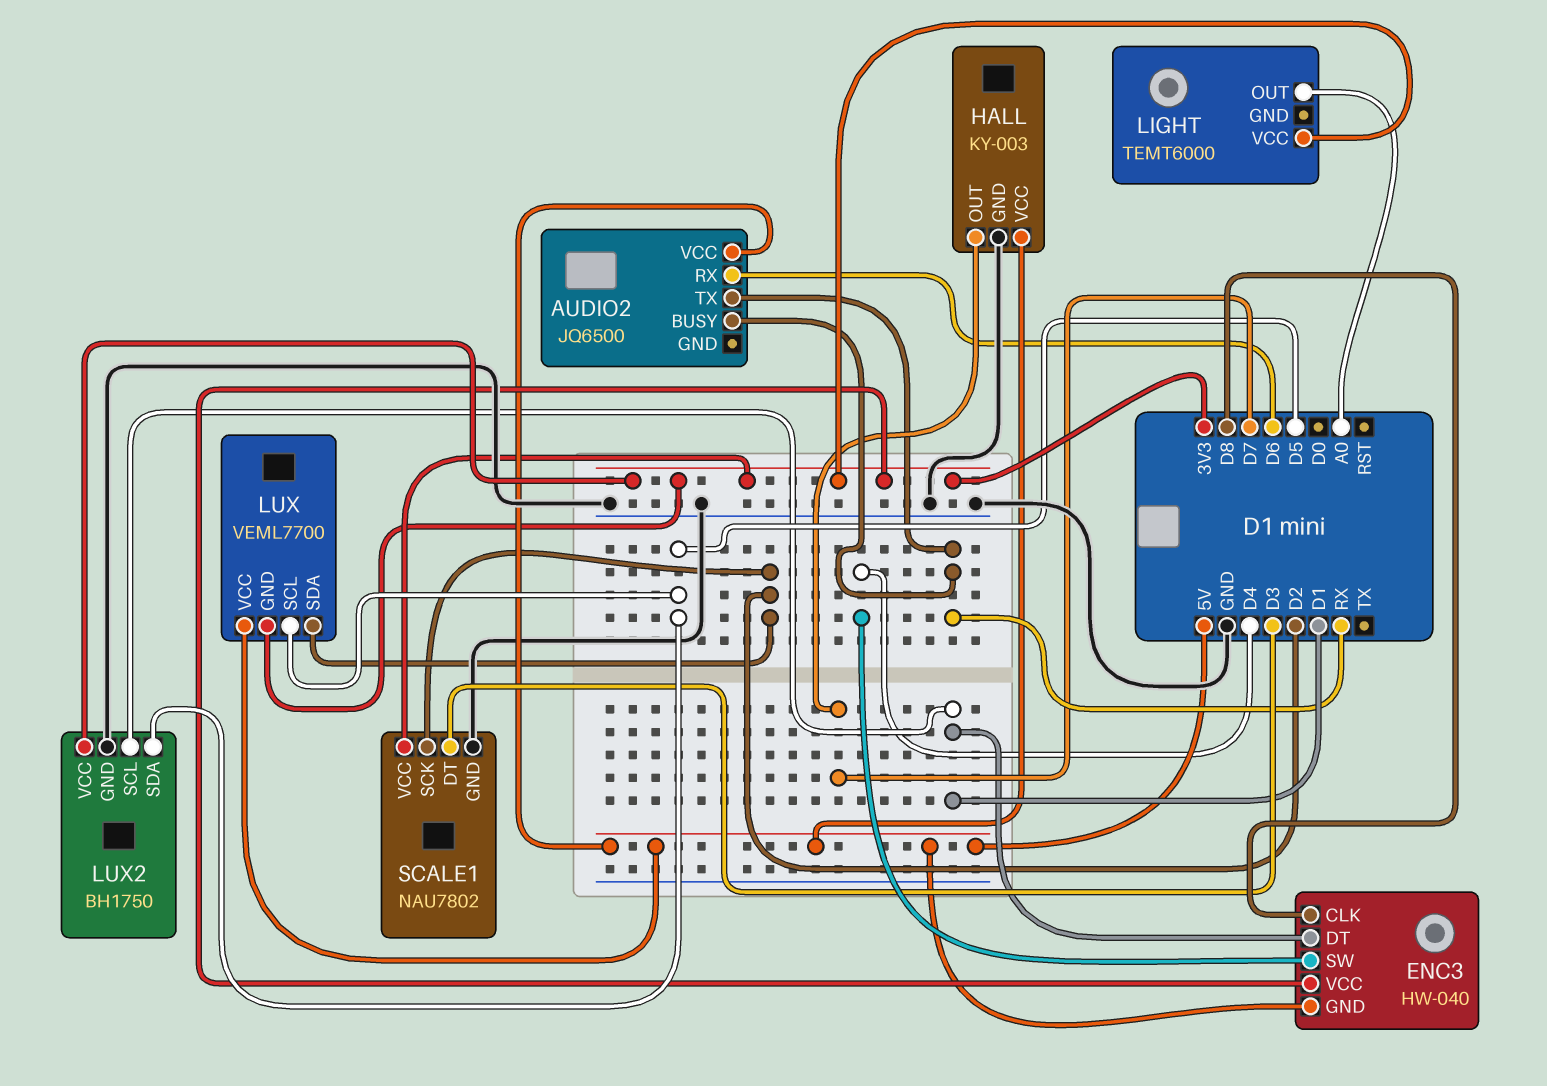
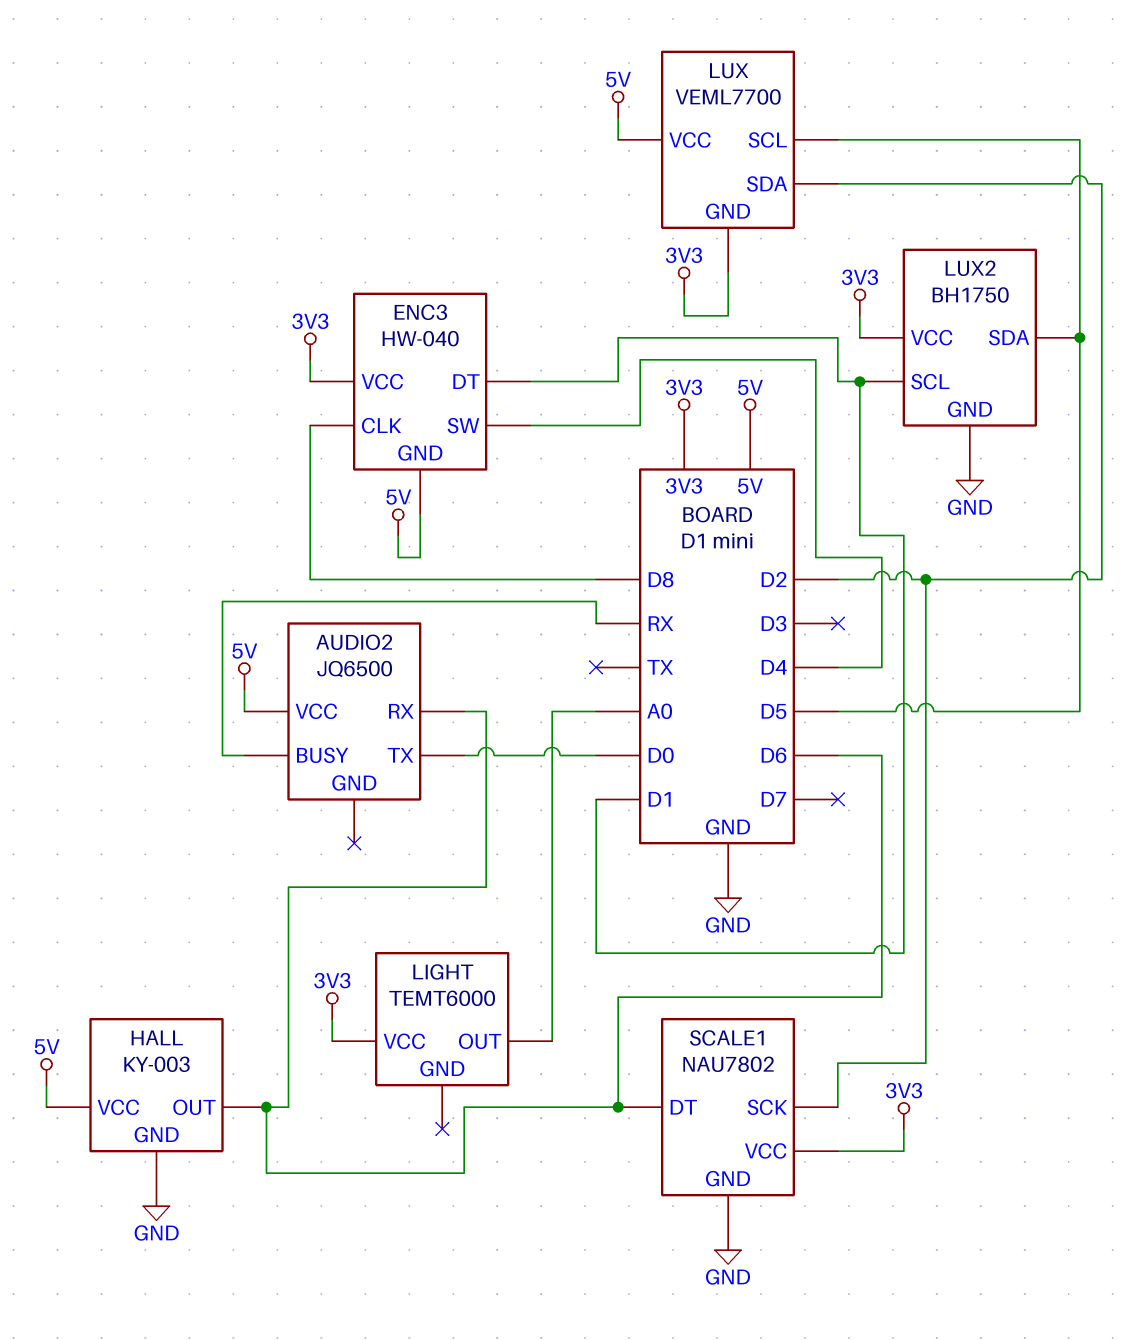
AUDIO2 pin TX: RX -> D0
HALL pin OUT: D7 -> D6
SCALE1 pin DT: D3 -> D6

